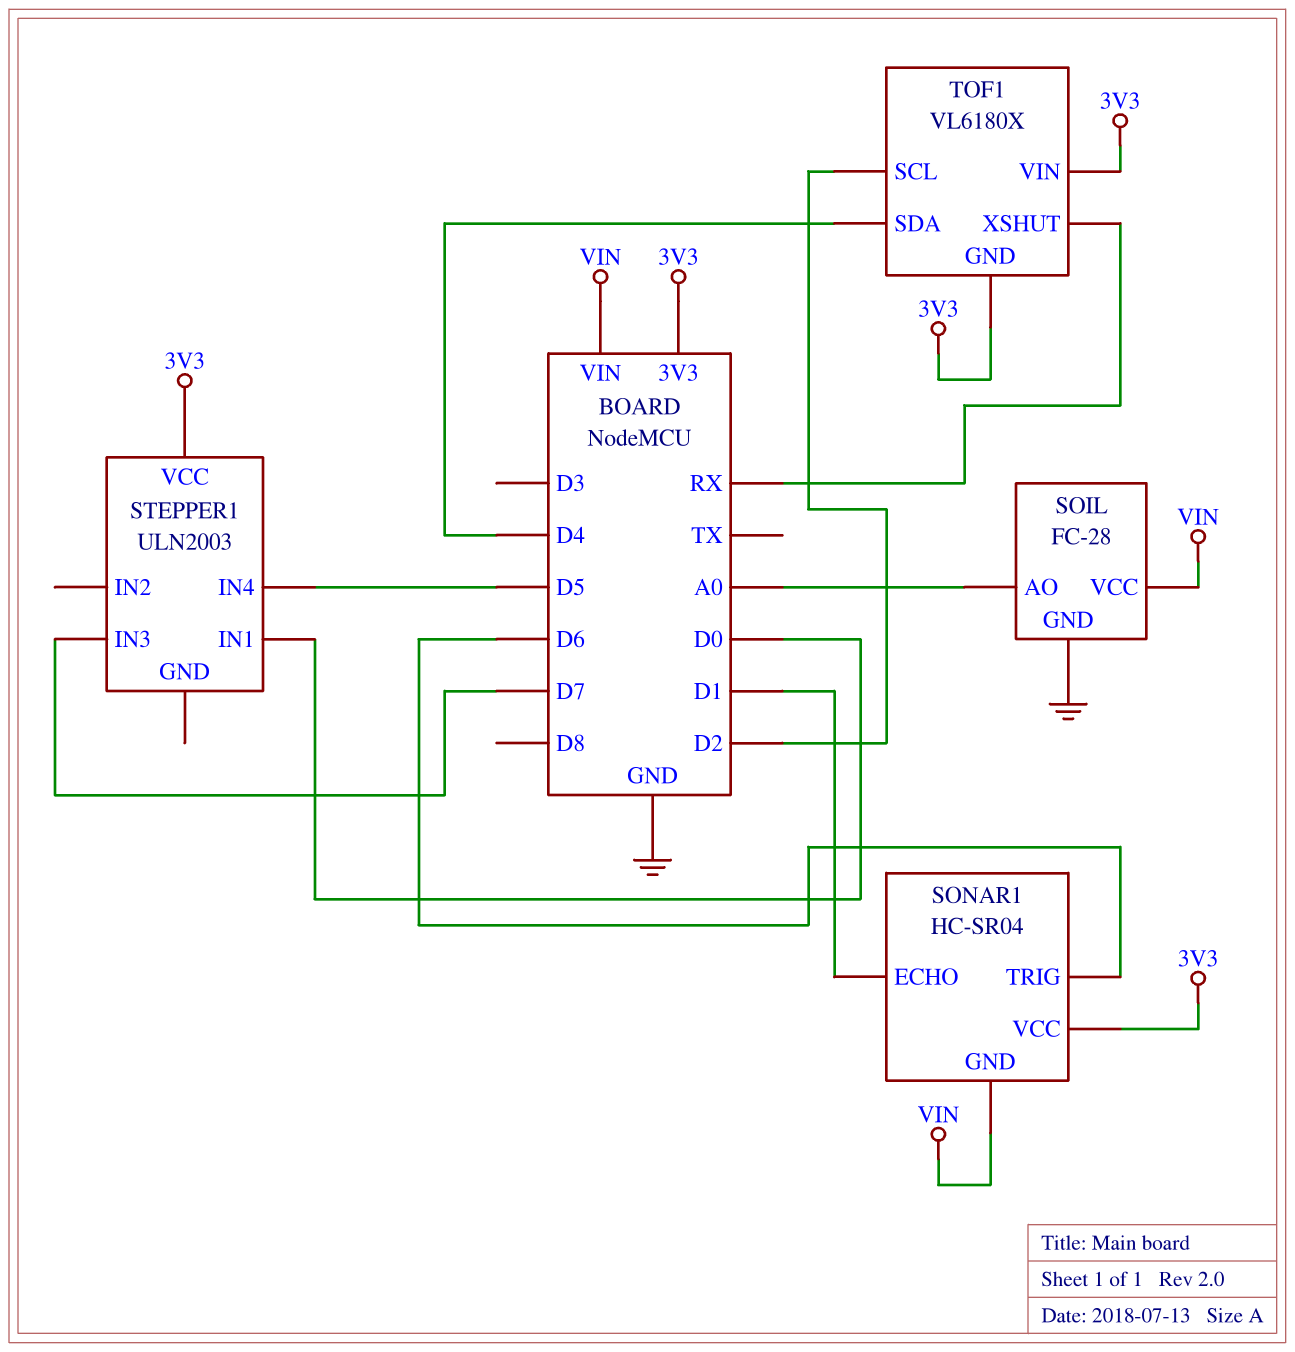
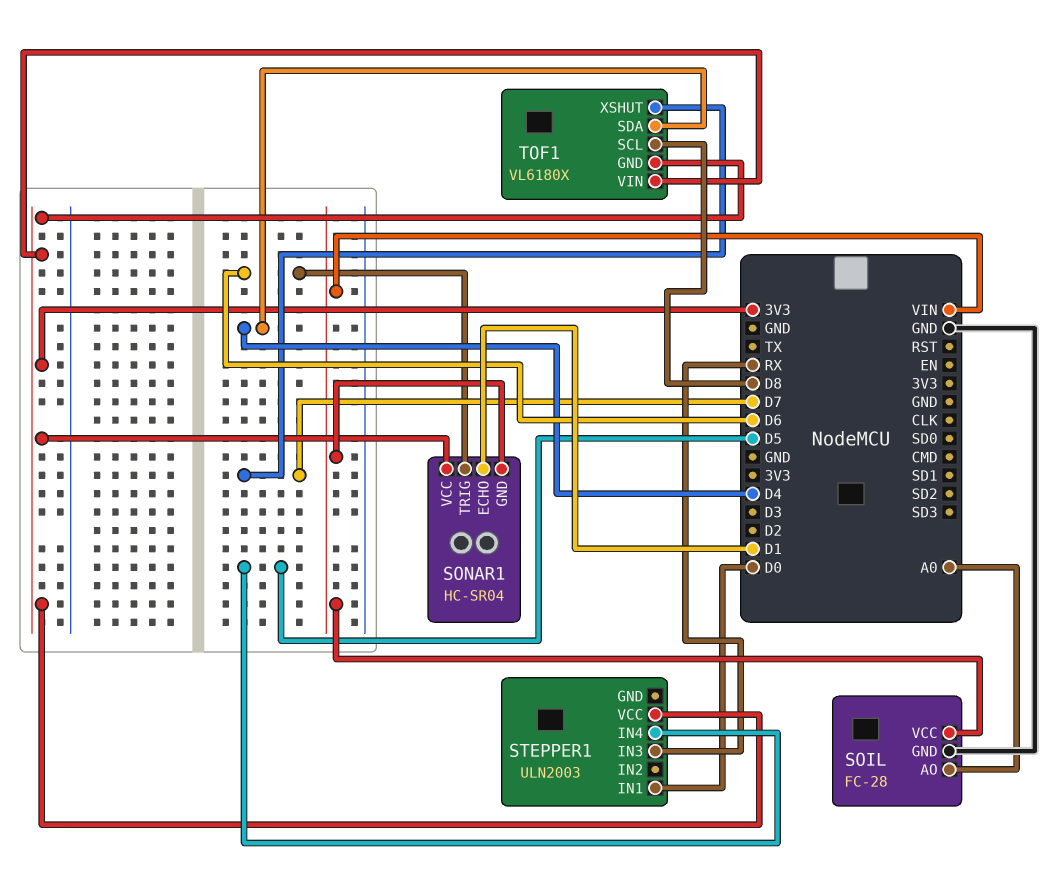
STEPPER1 pin IN3: D7 -> RX
TOF1 pin SCL: D2 -> D8
TOF1 pin XSHUT: RX -> D7

